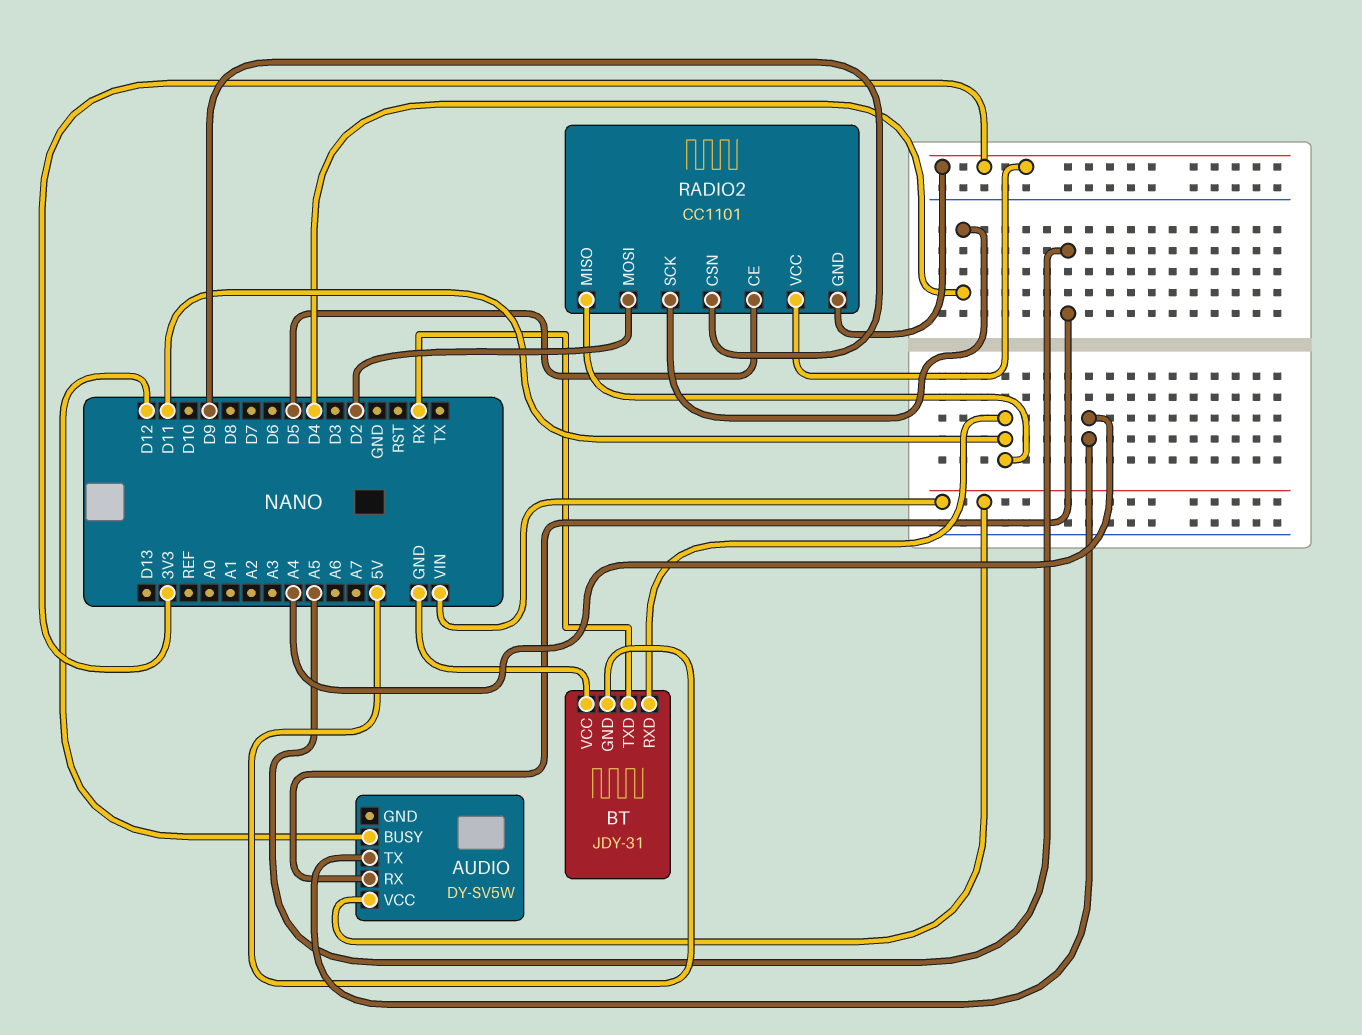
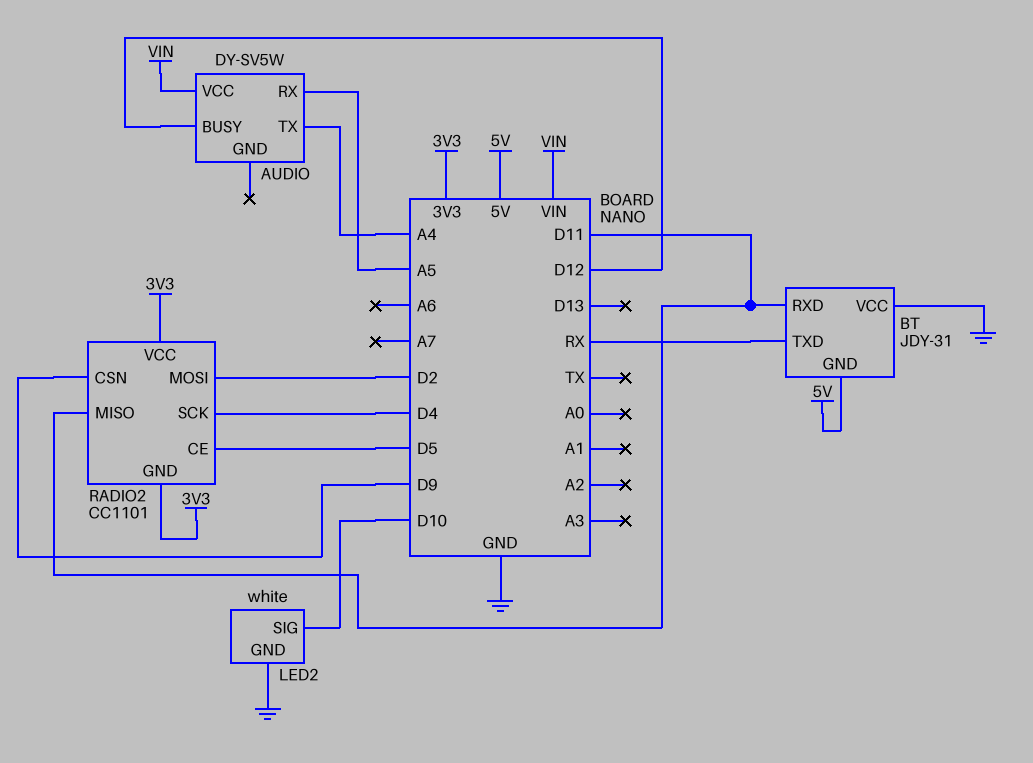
LED2: none -> white
LED2 pin GND: none -> GND
LED2 pin SIG: none -> D10

